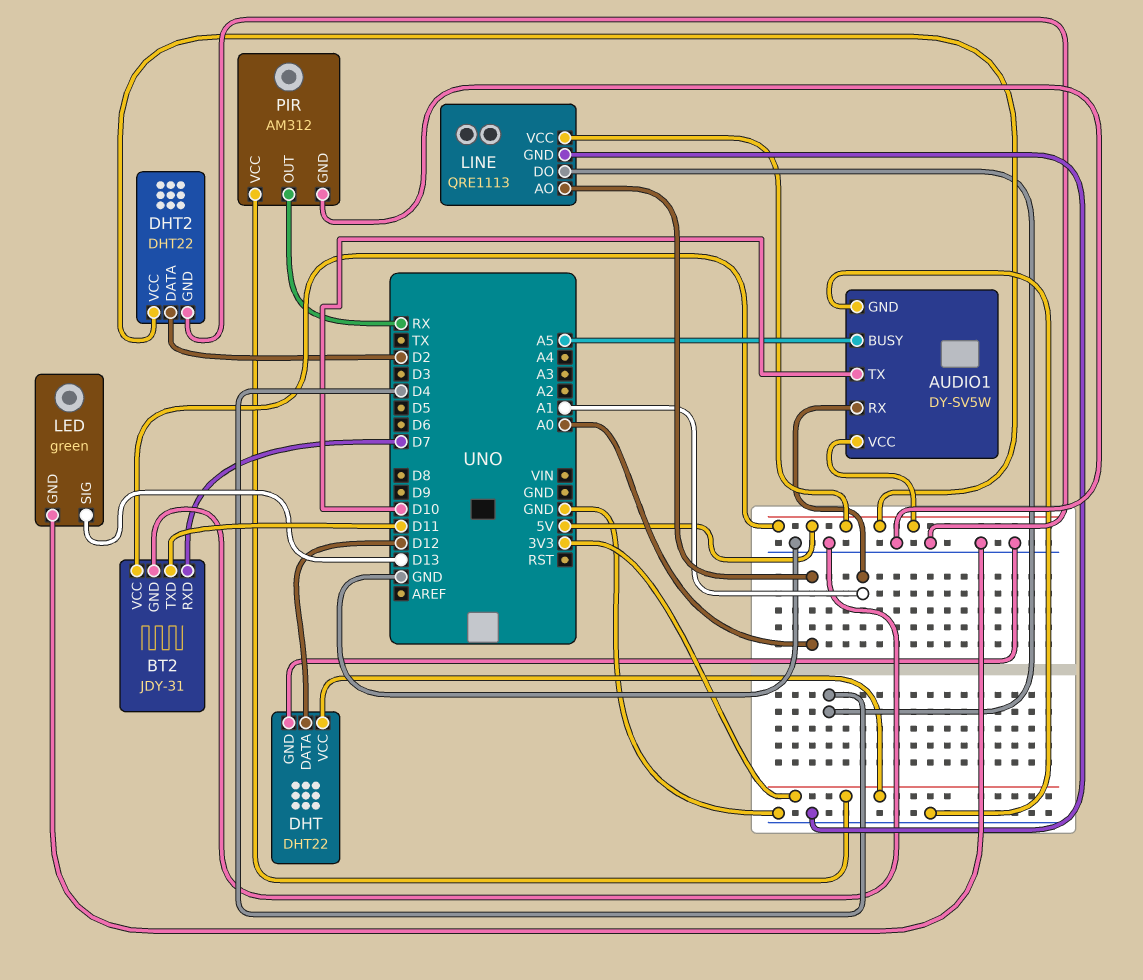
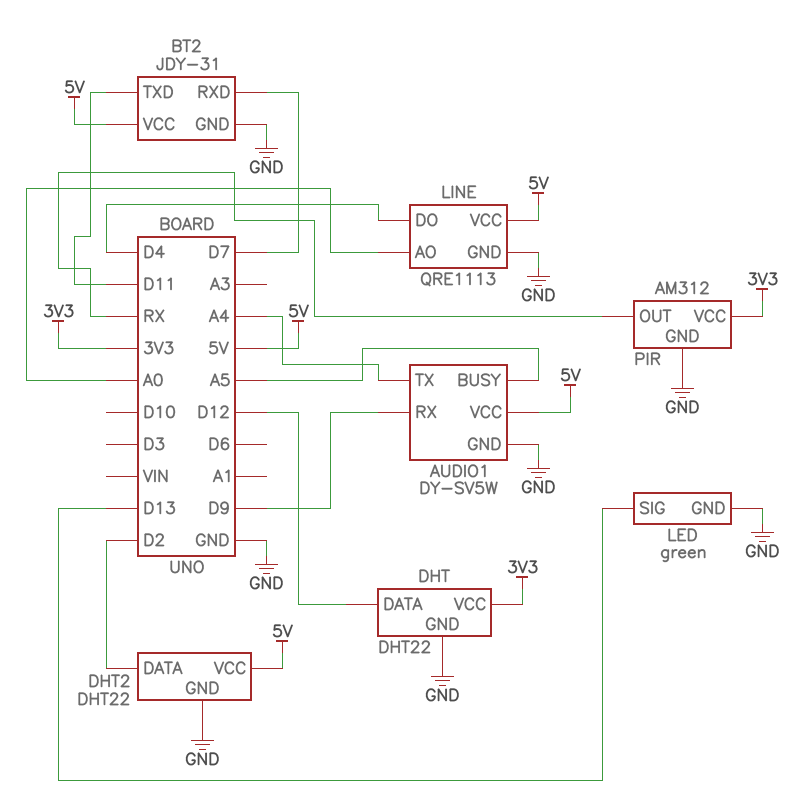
AUDIO1 pin RX: A1 -> D9
AUDIO1 pin TX: D10 -> A4

